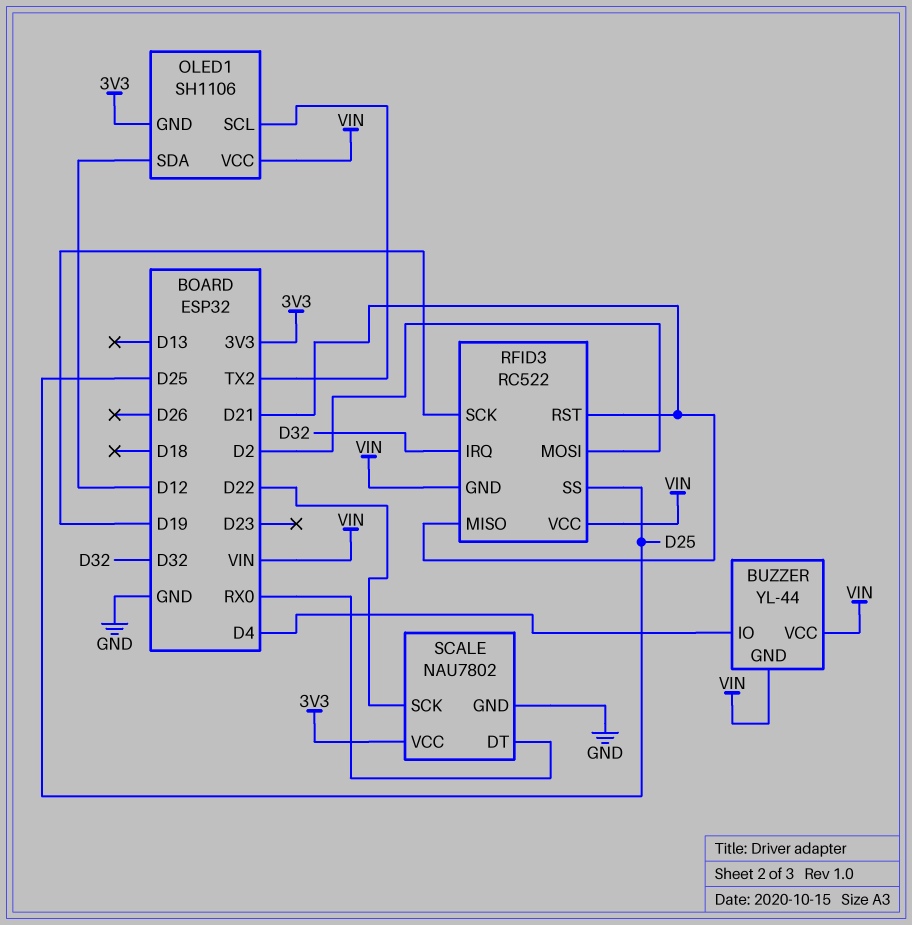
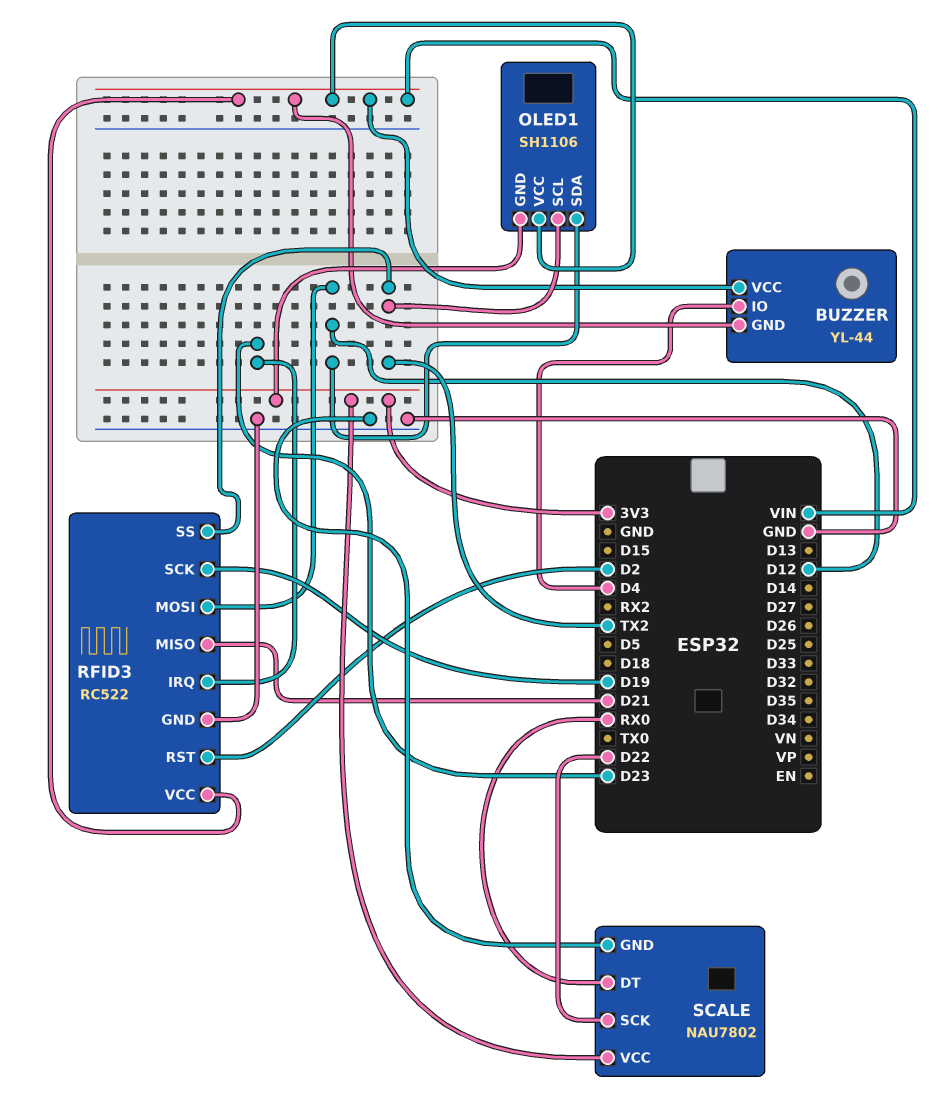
RFID3 pin GND: VIN -> GND
RFID3 pin IRQ: D32 -> D23
RFID3 pin MOSI: D2 -> D12
RFID3 pin RST: D21 -> D2
RFID3 pin SS: D25 -> TX2

